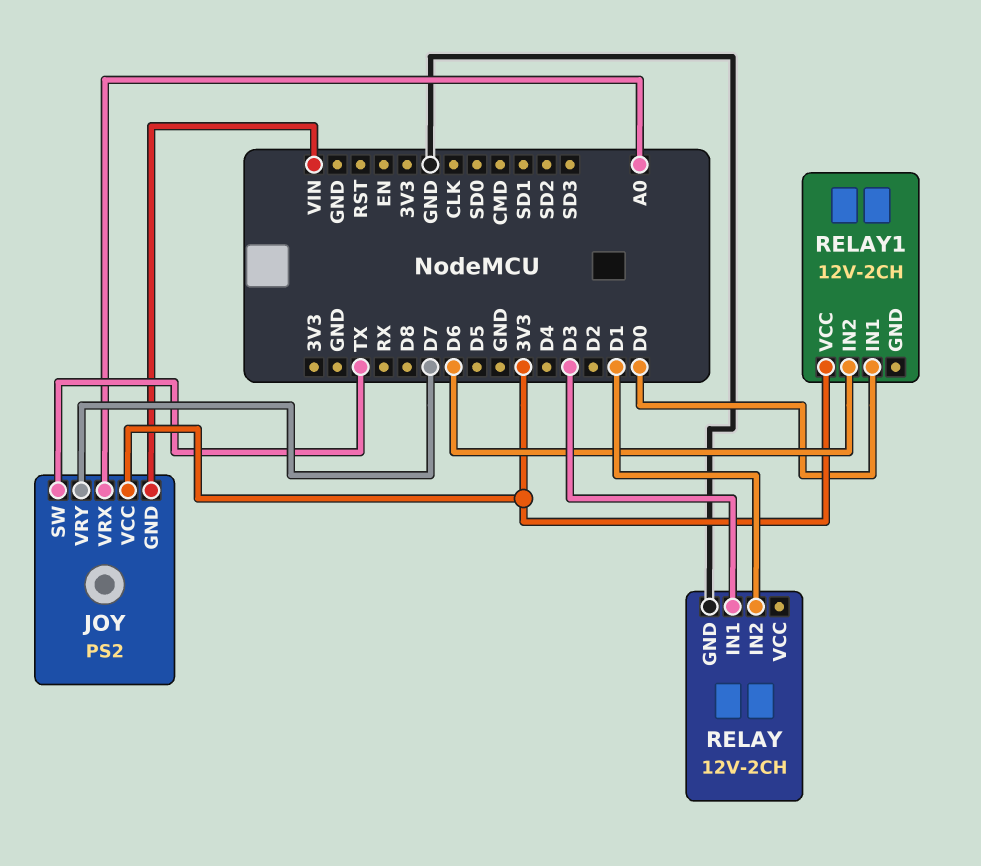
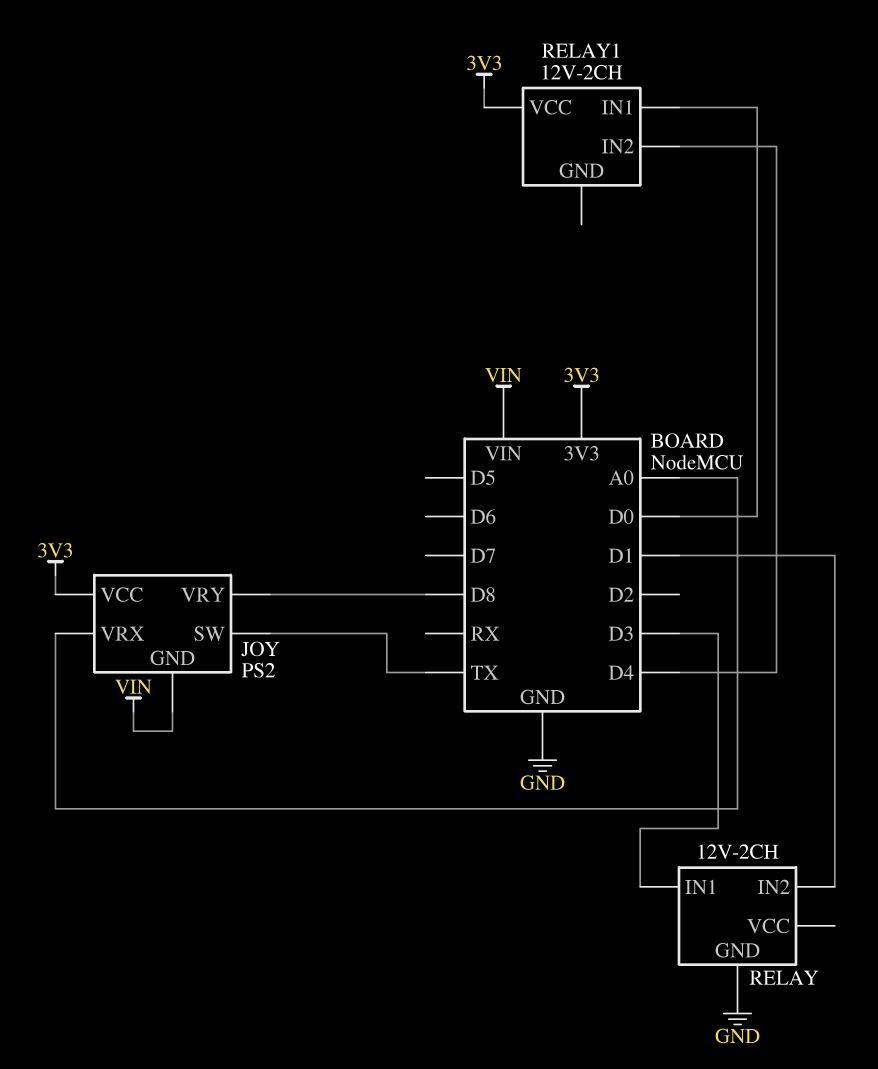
JOY pin VRY: D7 -> D8
RELAY1 pin IN2: D6 -> D4

